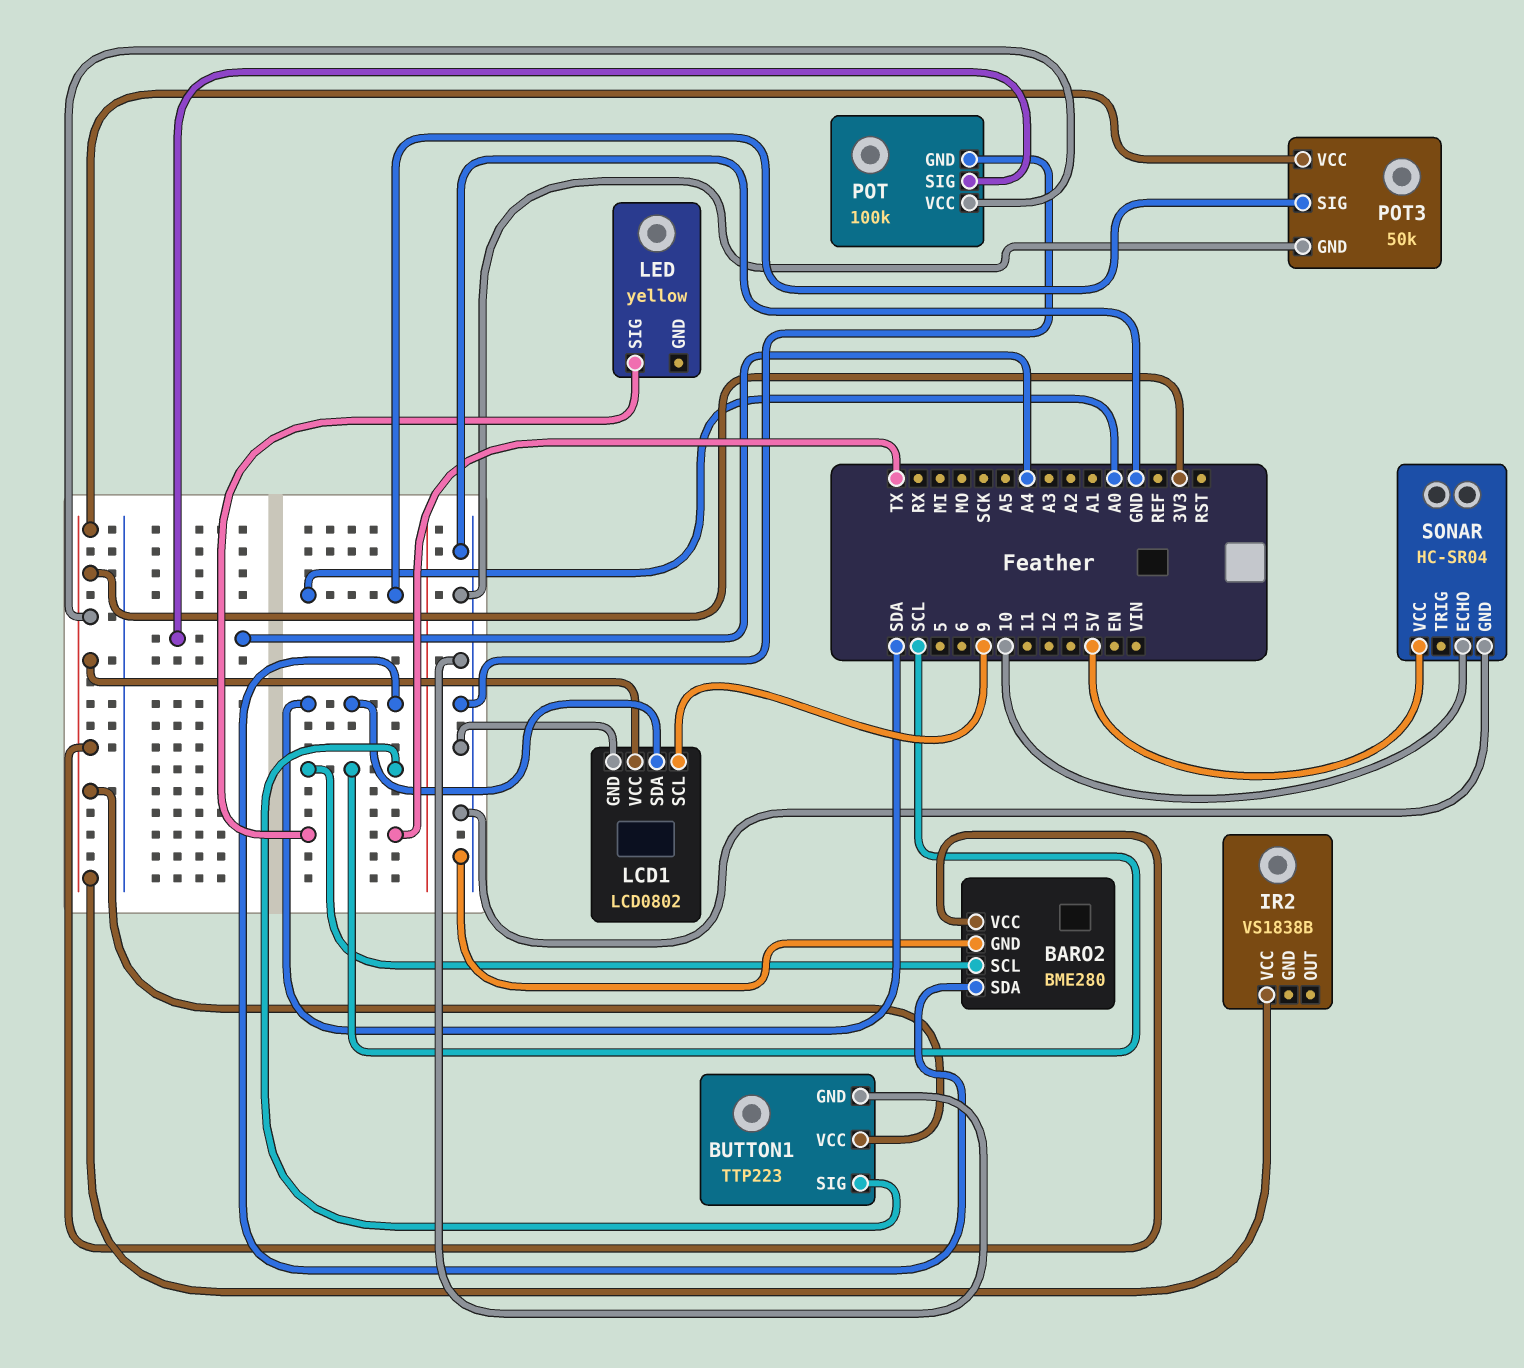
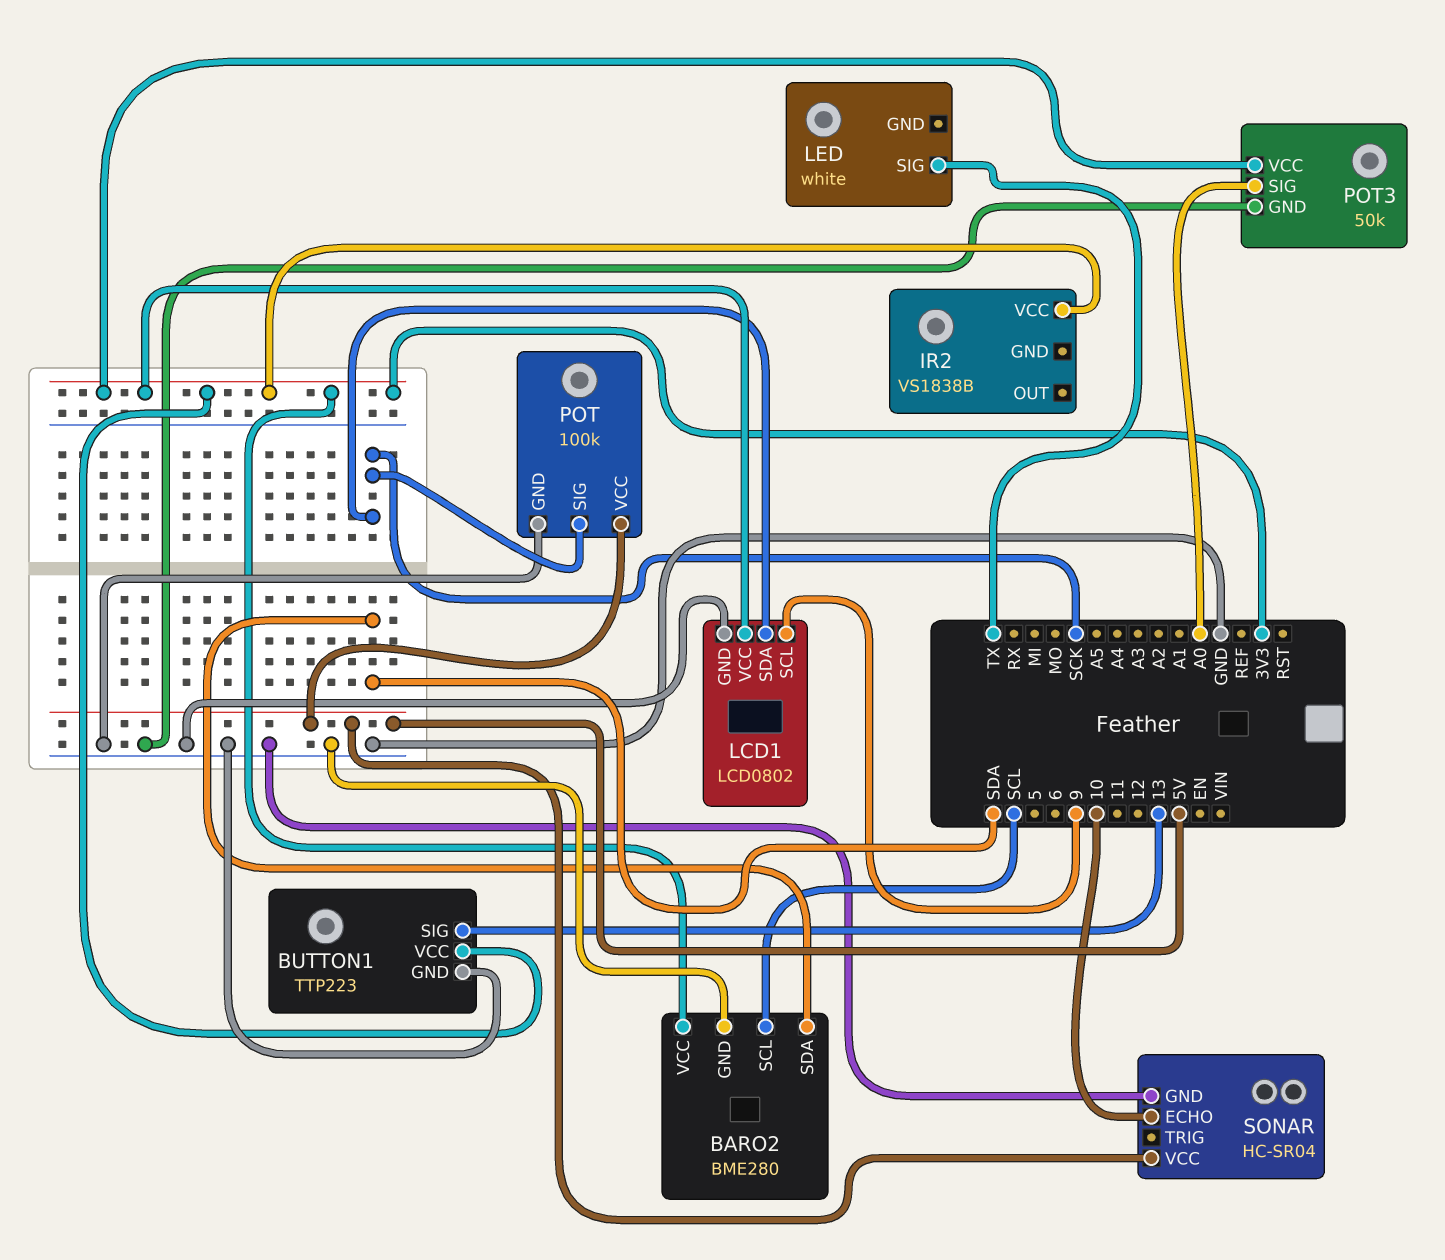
BUTTON1 pin SIG: SCL -> 13
LCD1 pin SDA: SDA -> SCK
LED: yellow -> white
POT pin SIG: A4 -> SCK
POT pin VCC: 3V3 -> 5V

